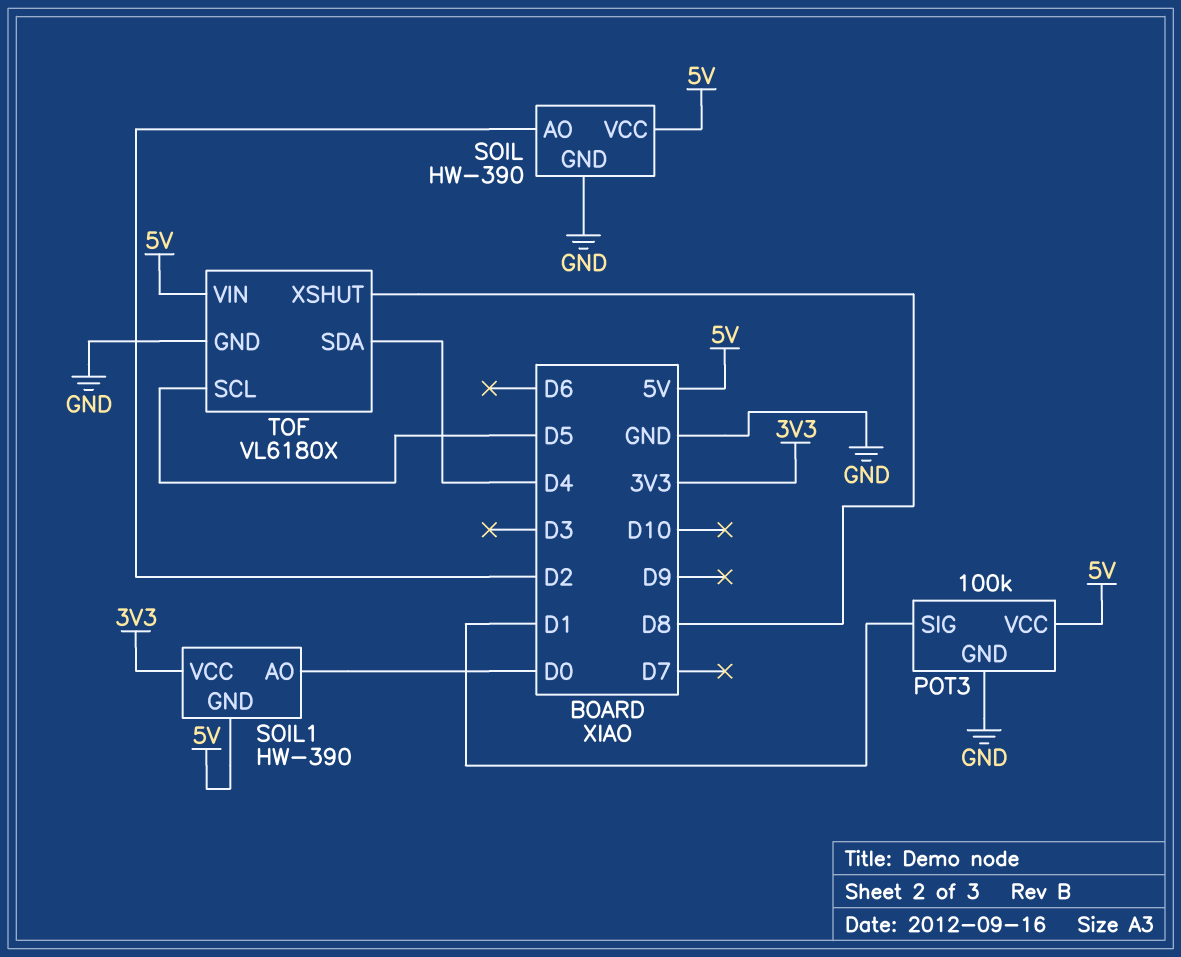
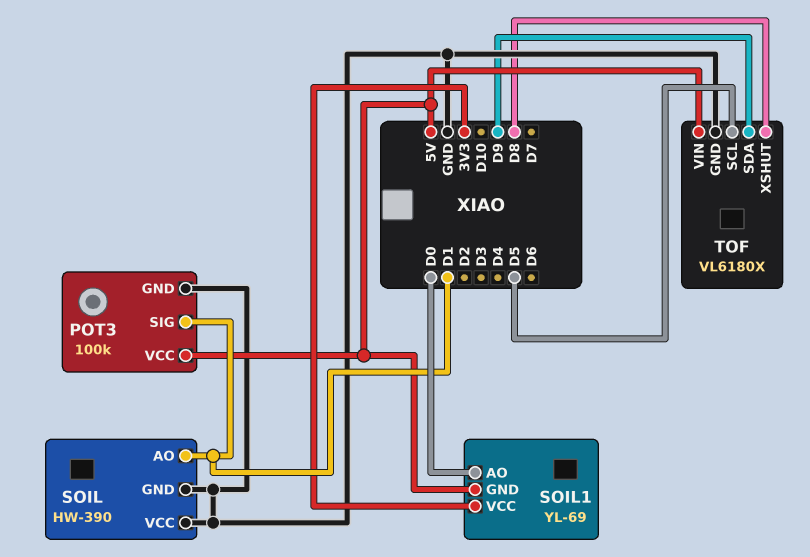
SOIL pin AO: D2 -> D1
SOIL pin VCC: 5V -> GND
SOIL1: HW-390 -> YL-69
TOF pin SDA: D4 -> D9

